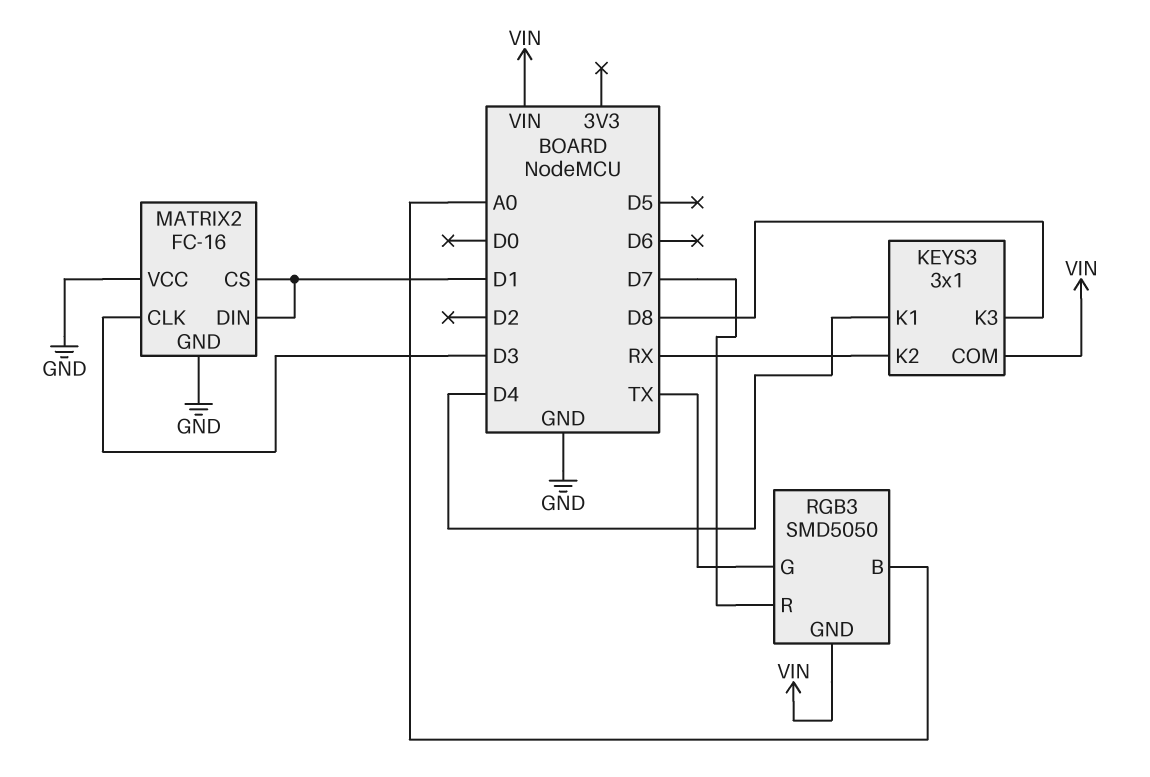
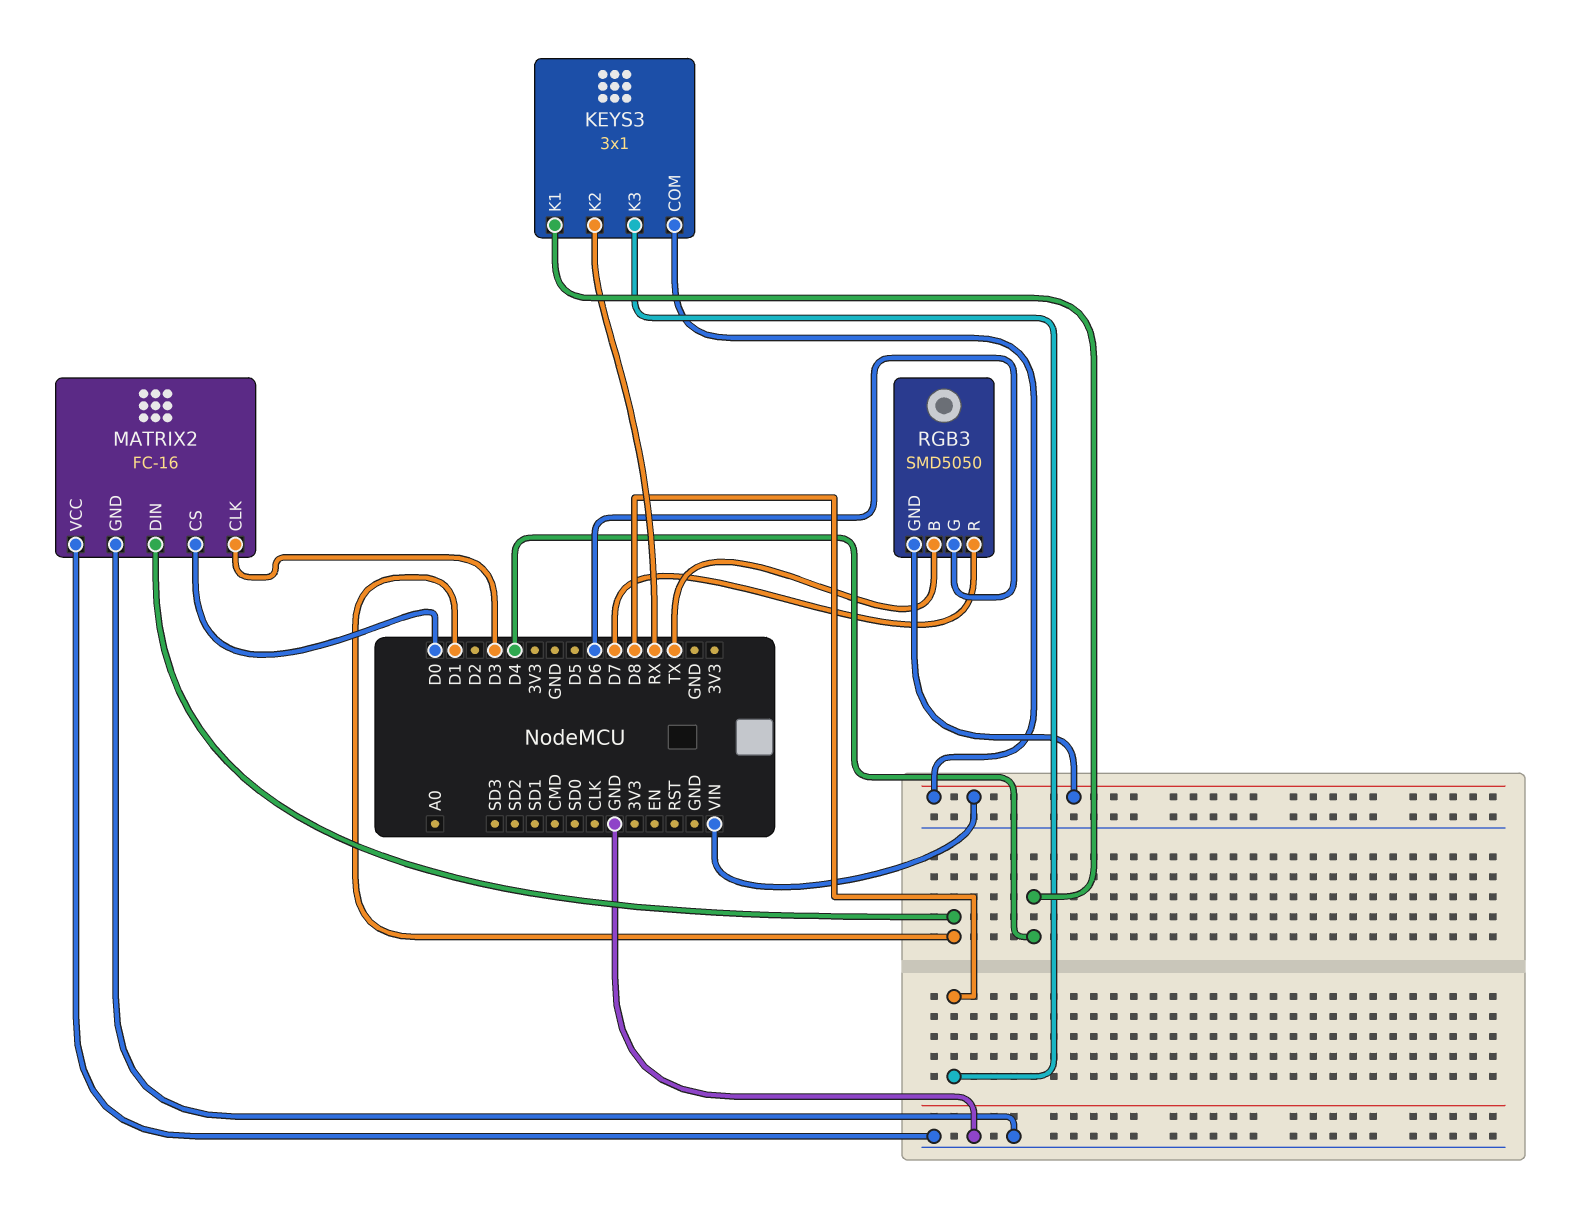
MATRIX2 pin CS: D1 -> D0
RGB3 pin B: A0 -> TX
RGB3 pin G: TX -> D6

